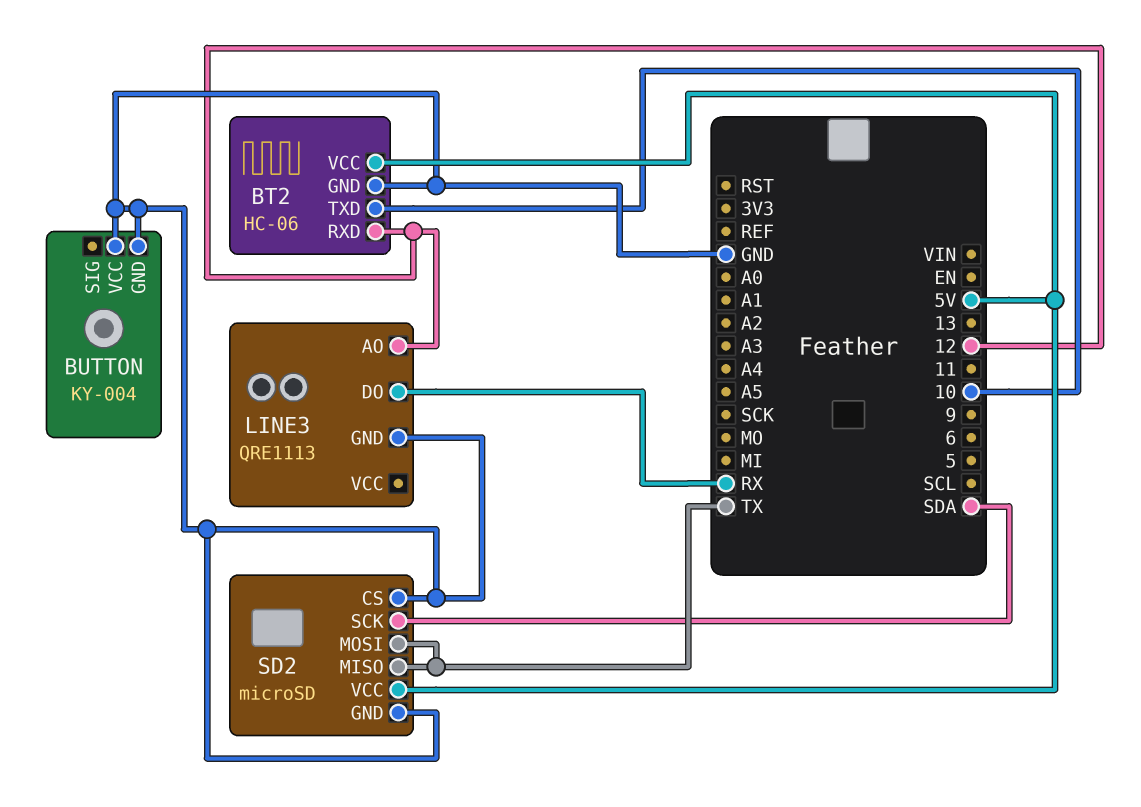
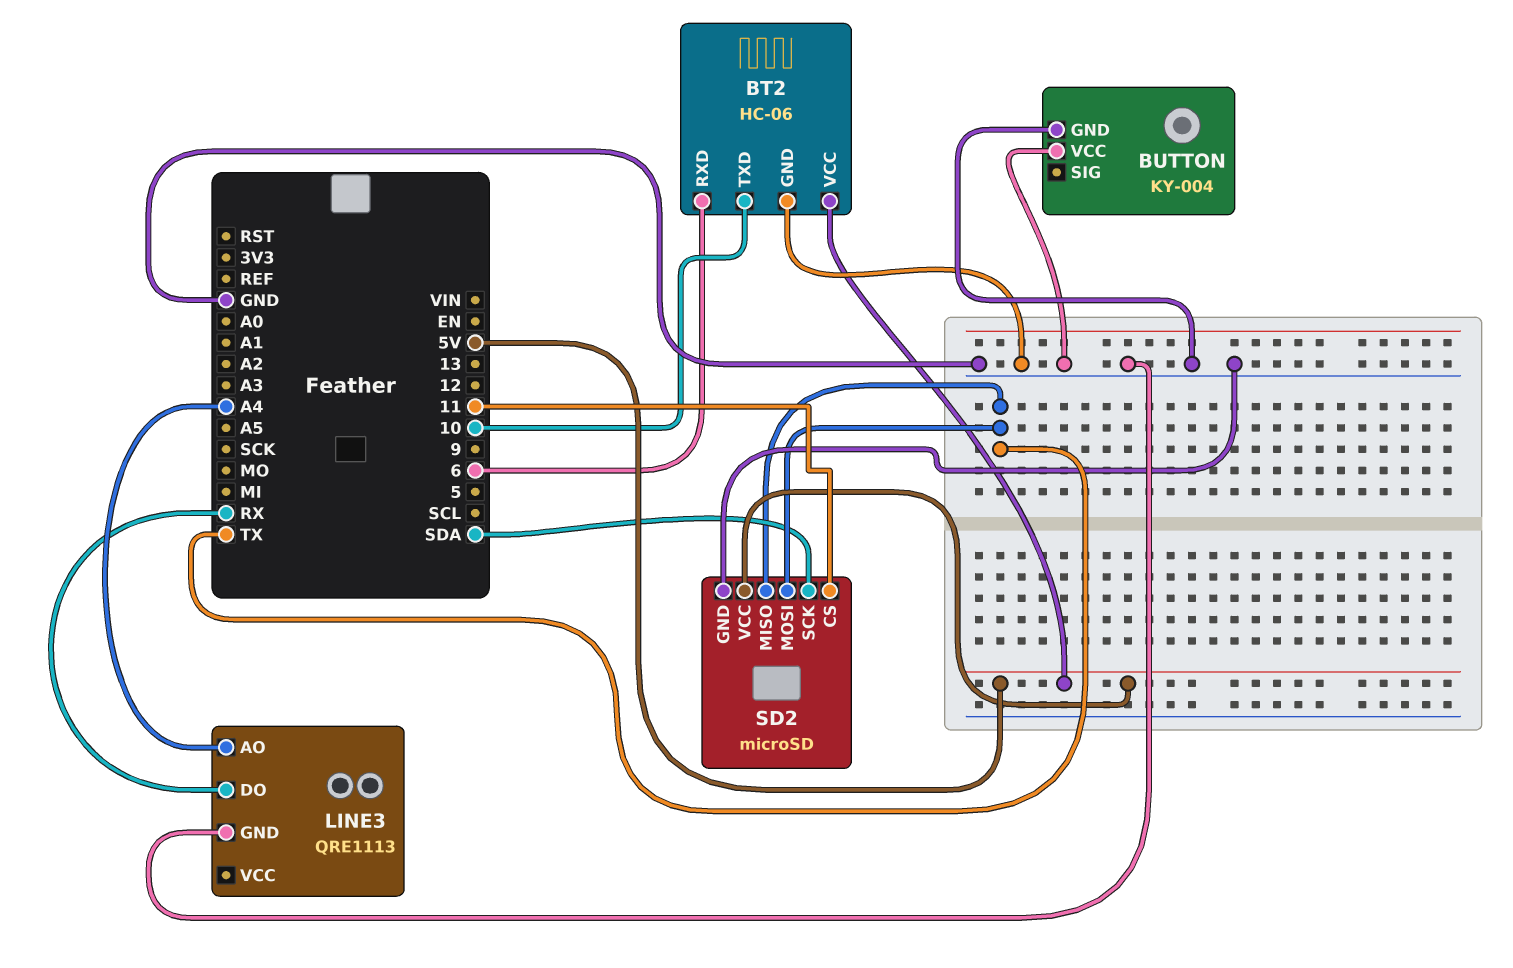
BT2 pin RXD: 12 -> 6
LINE3 pin AO: 12 -> A4
SD2 pin CS: GND -> 11

